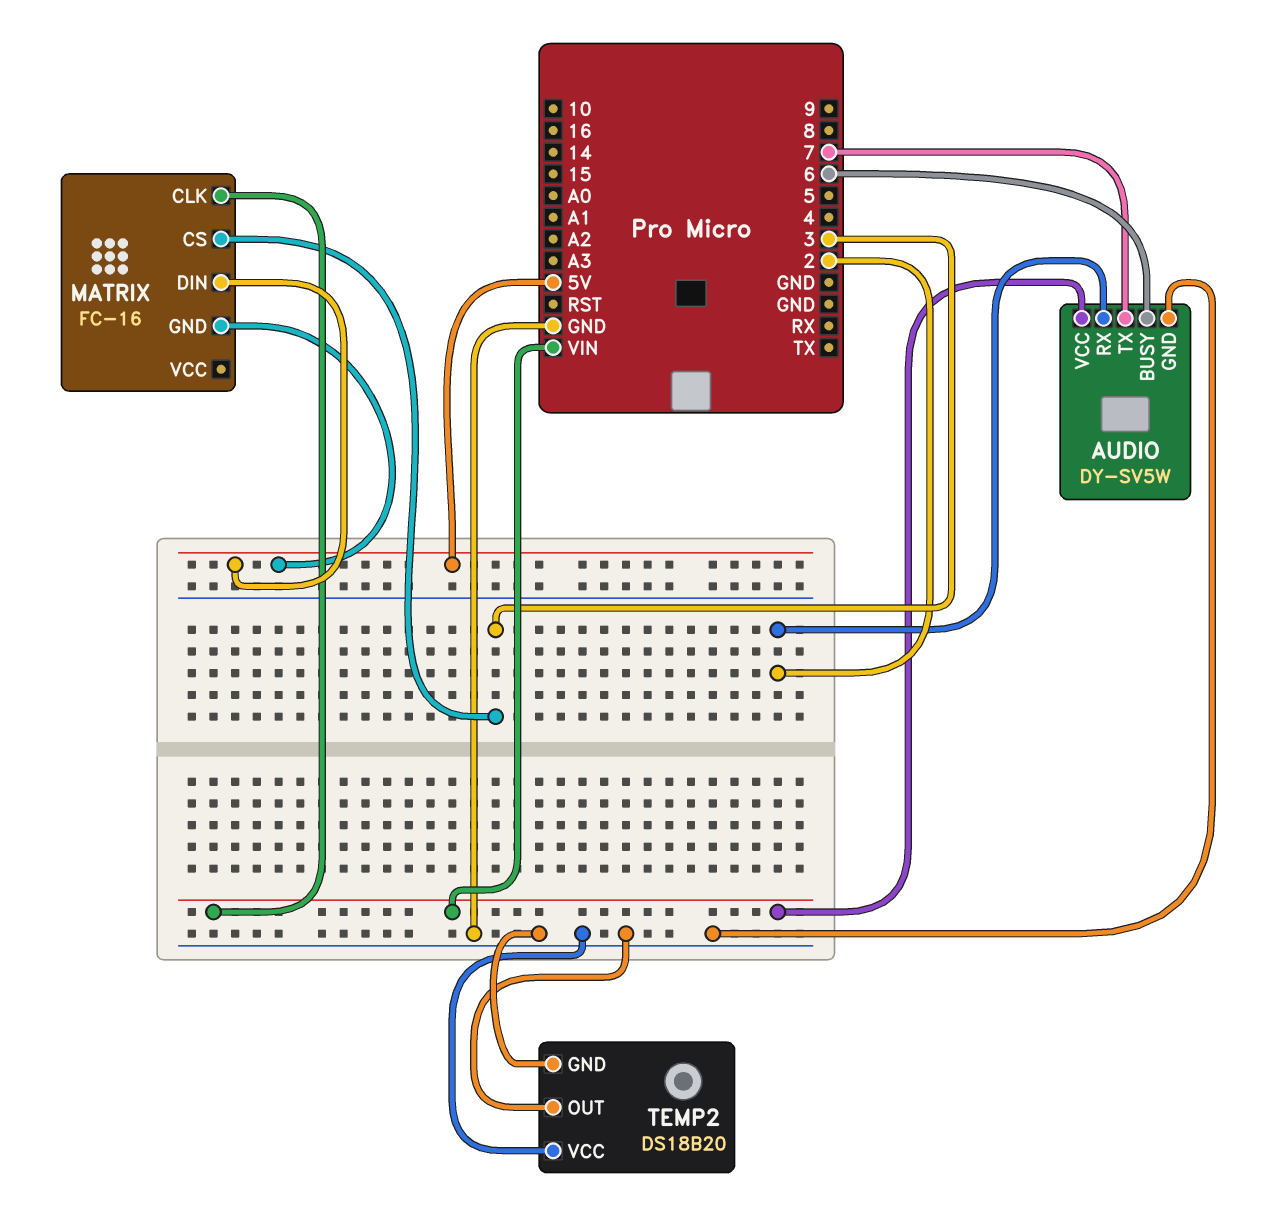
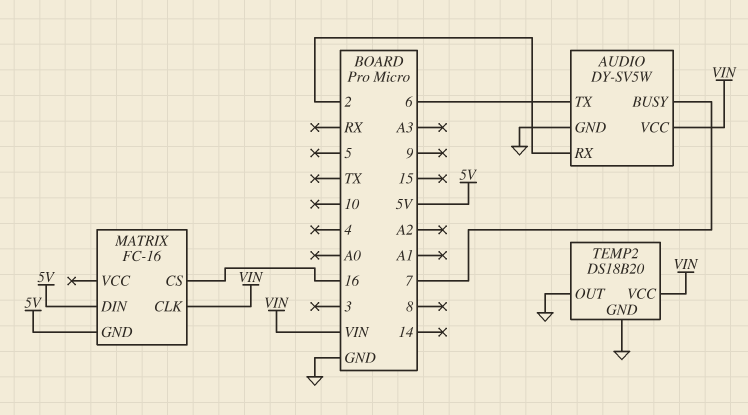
AUDIO pin BUSY: 6 -> 7
AUDIO pin TX: 7 -> 6
MATRIX pin CS: 3 -> 16
TEMP2 pin VCC: GND -> VIN

